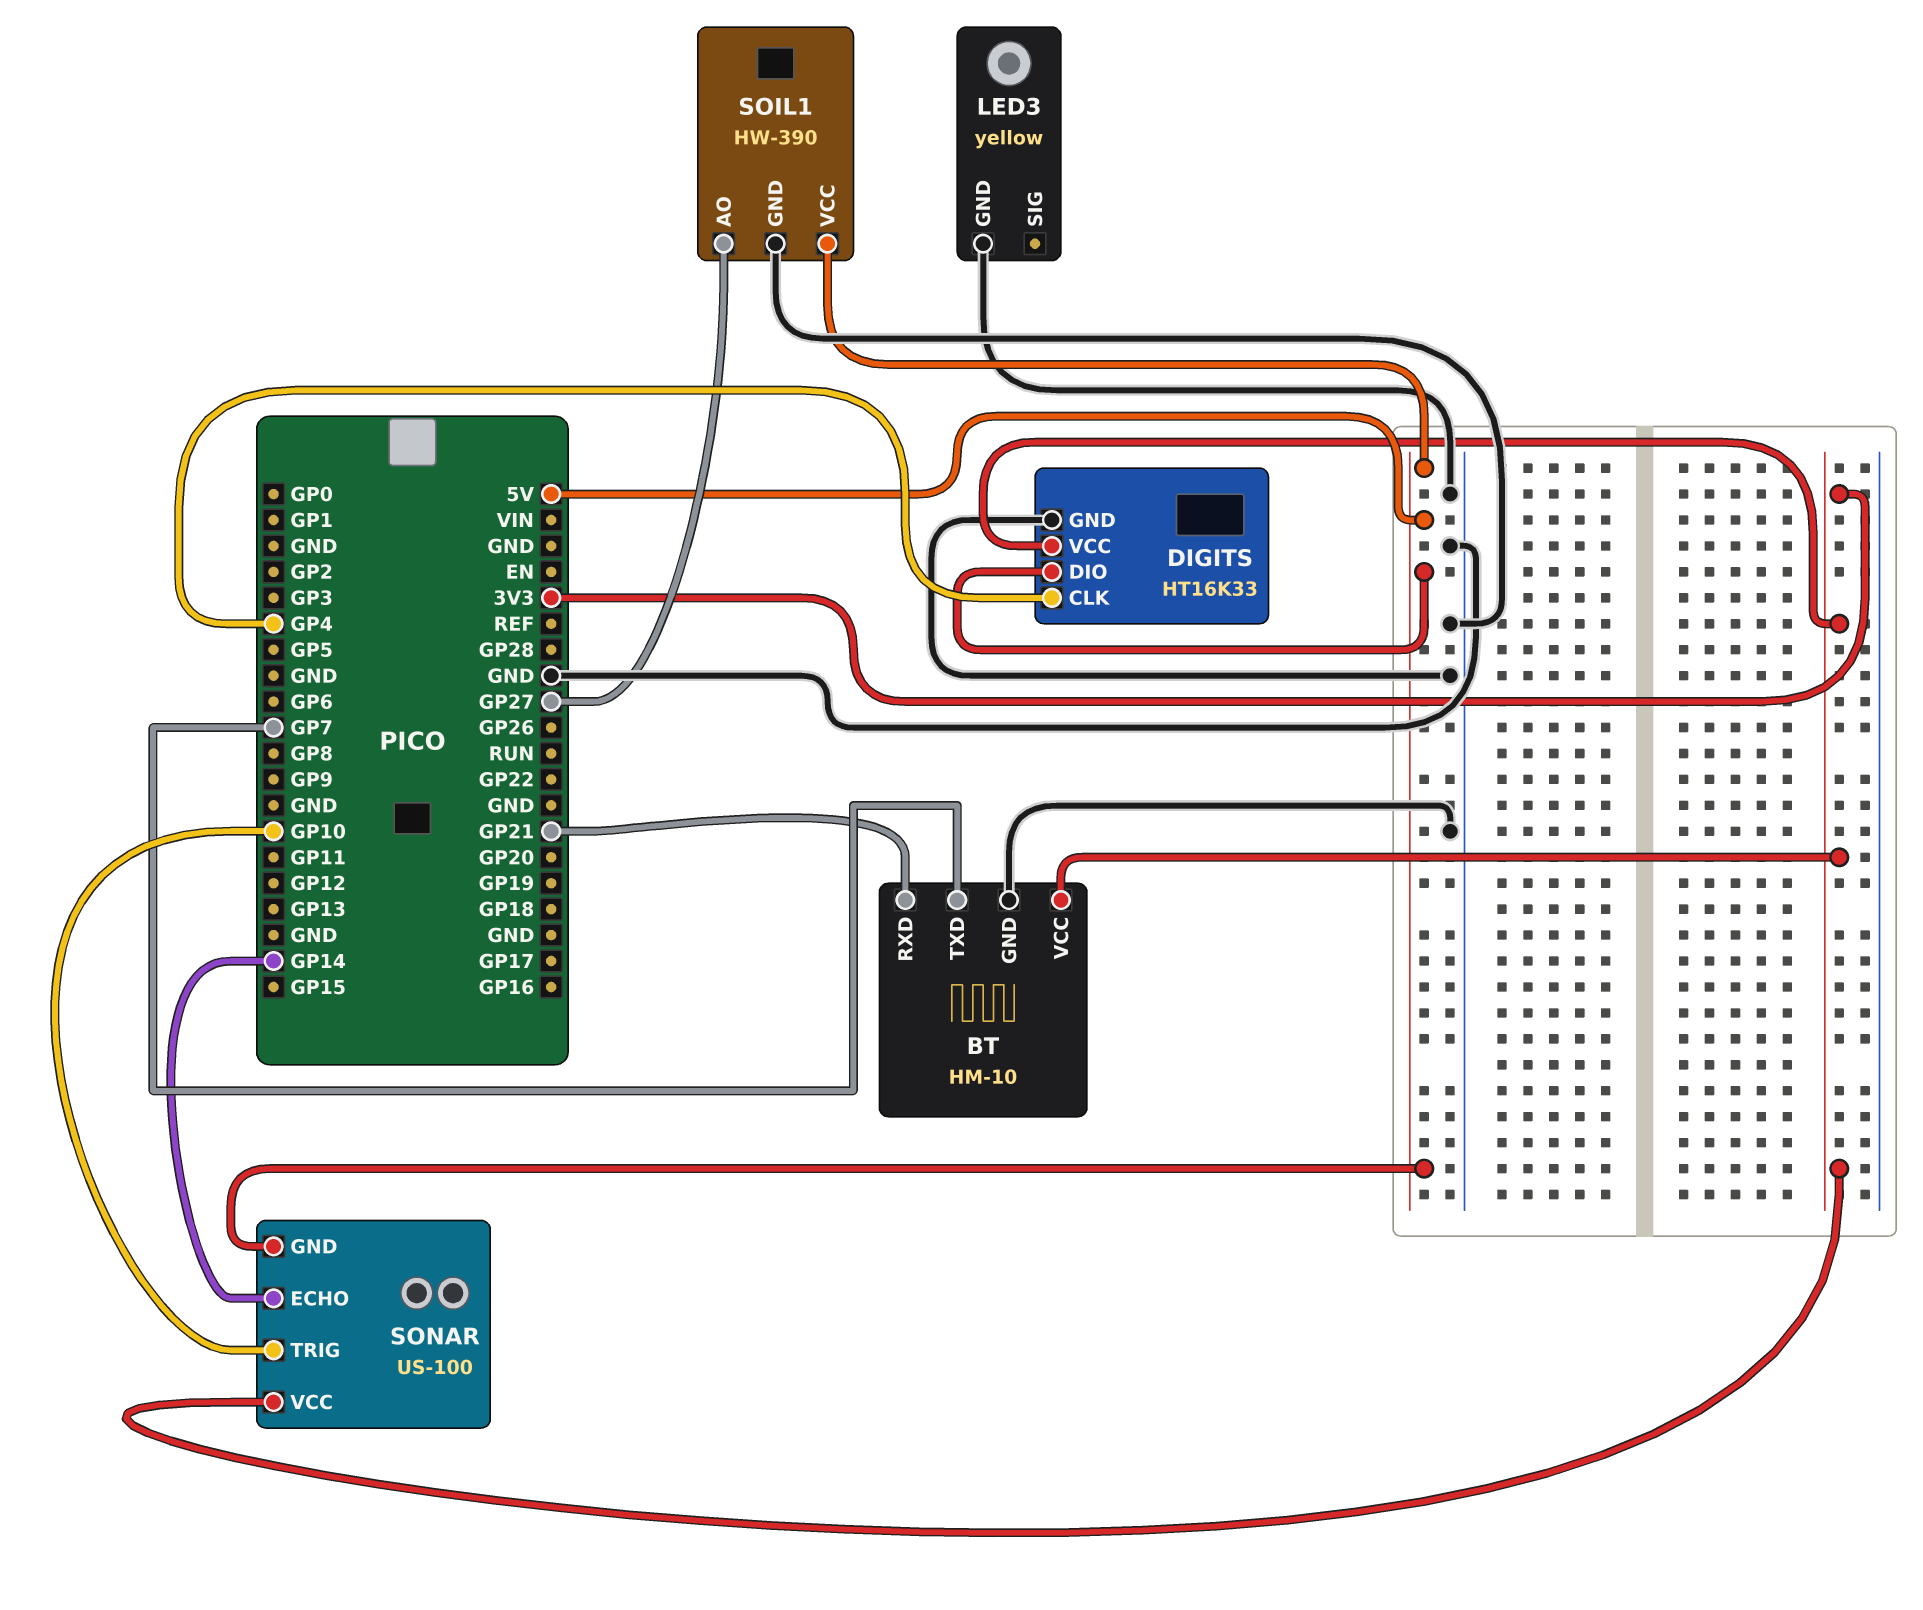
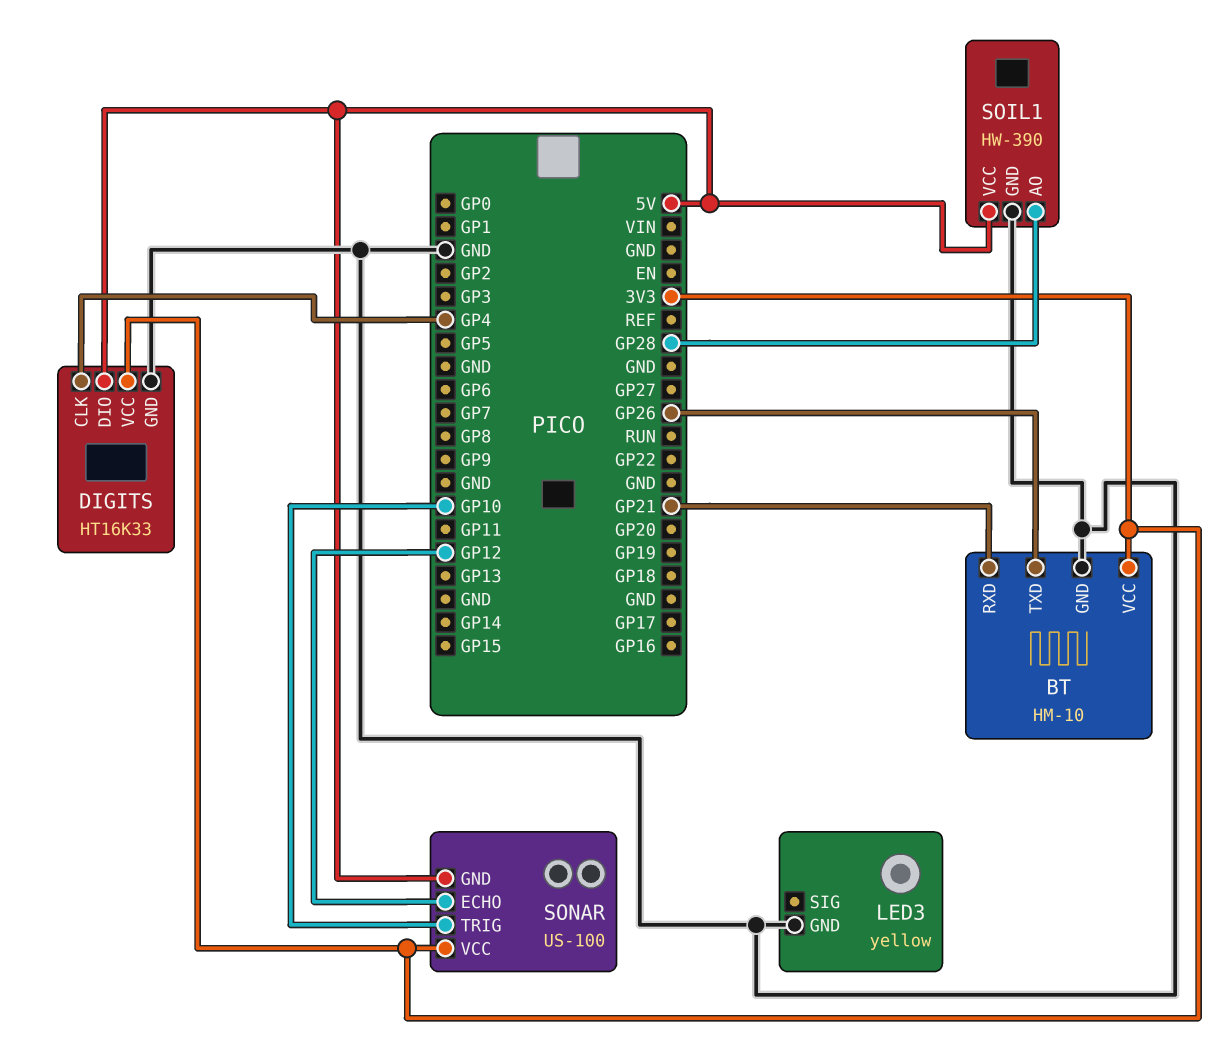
BT pin TXD: GP7 -> GP26
SOIL1 pin AO: GP27 -> GP28
SONAR pin ECHO: GP14 -> GP12

